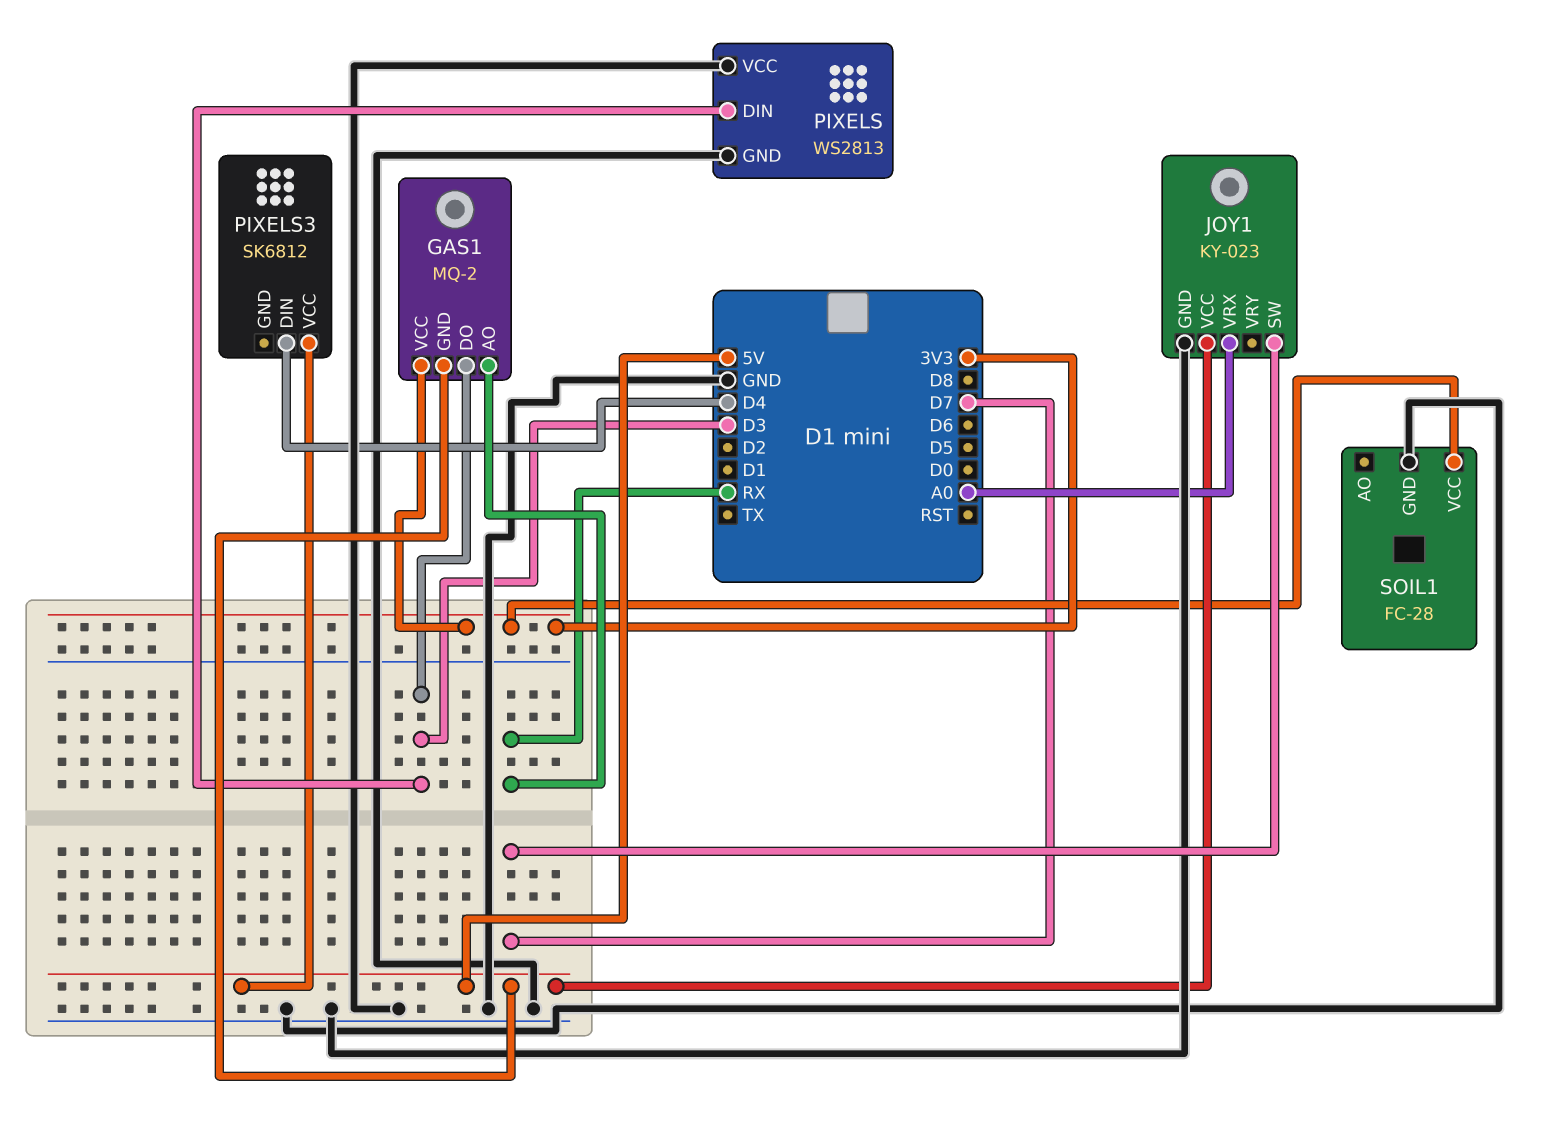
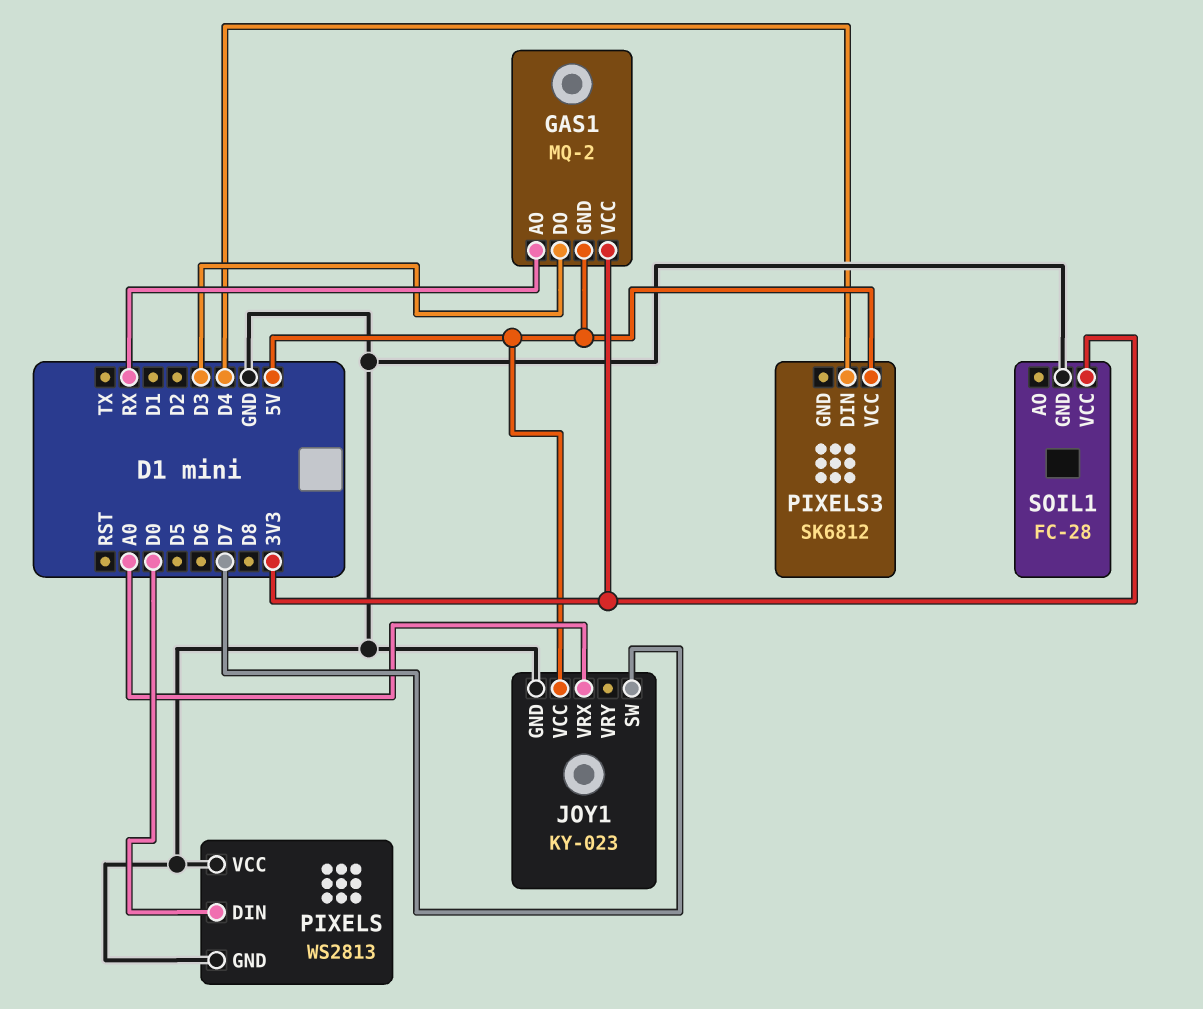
PIXELS pin DIN: D3 -> D0

